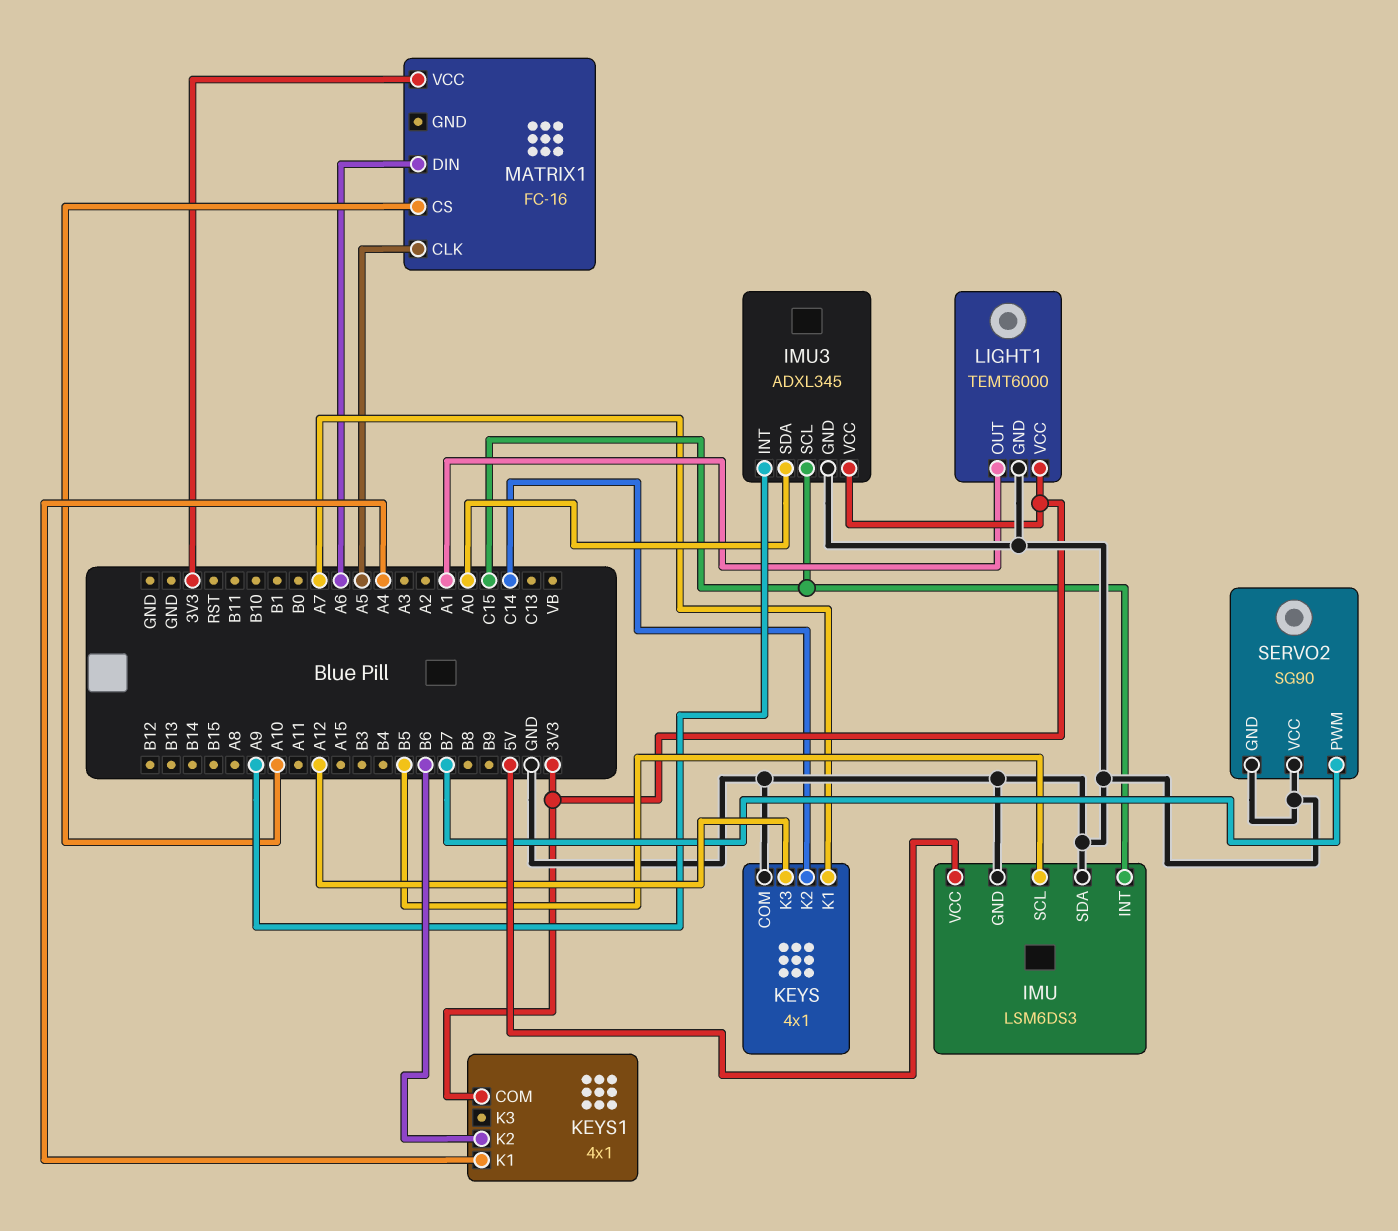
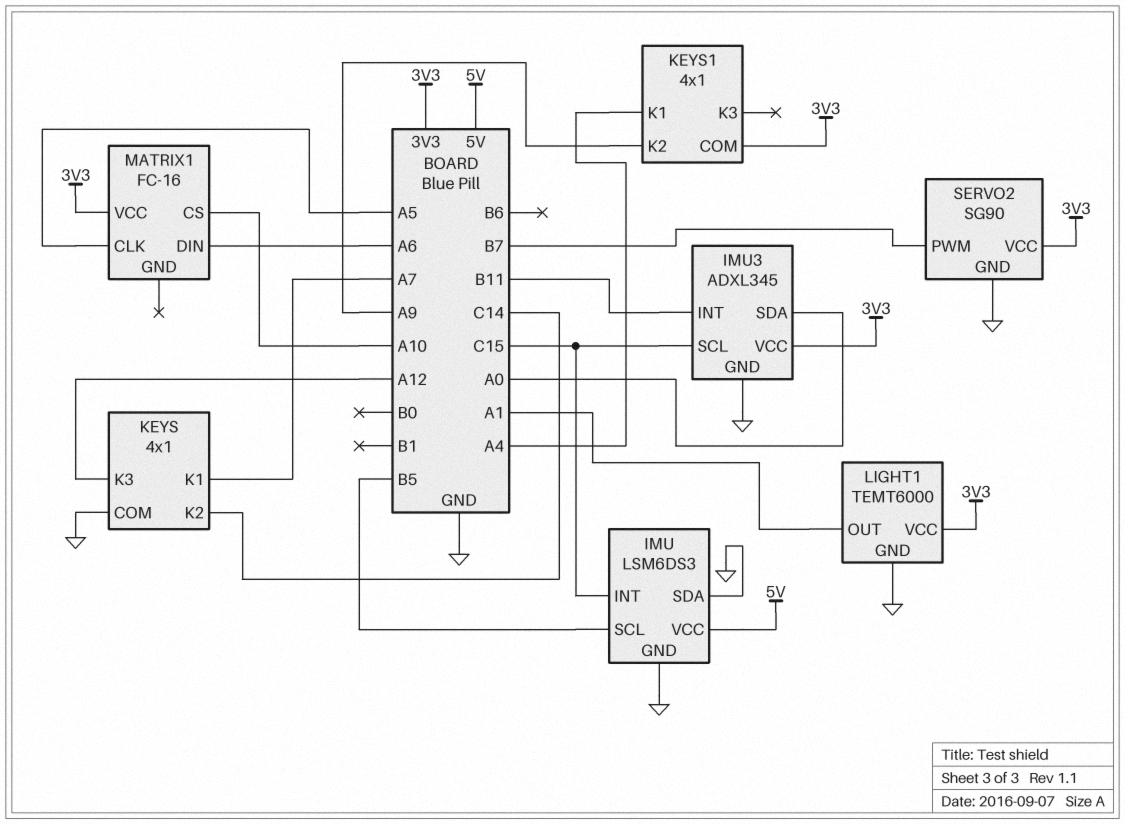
IMU3 pin INT: A9 -> B11
KEYS1 pin K2: B6 -> A9
SERVO2 pin VCC: GND -> 3V3

